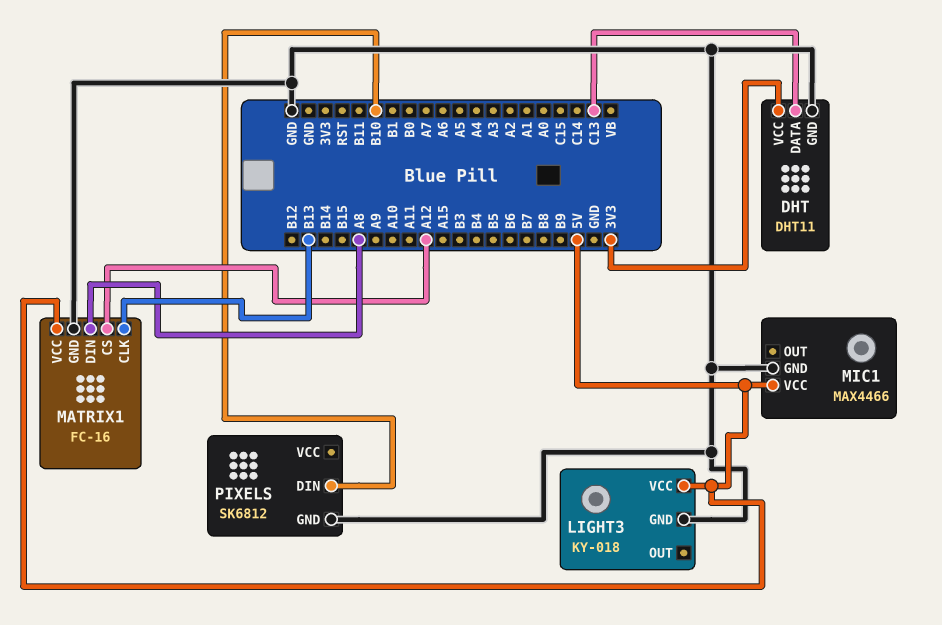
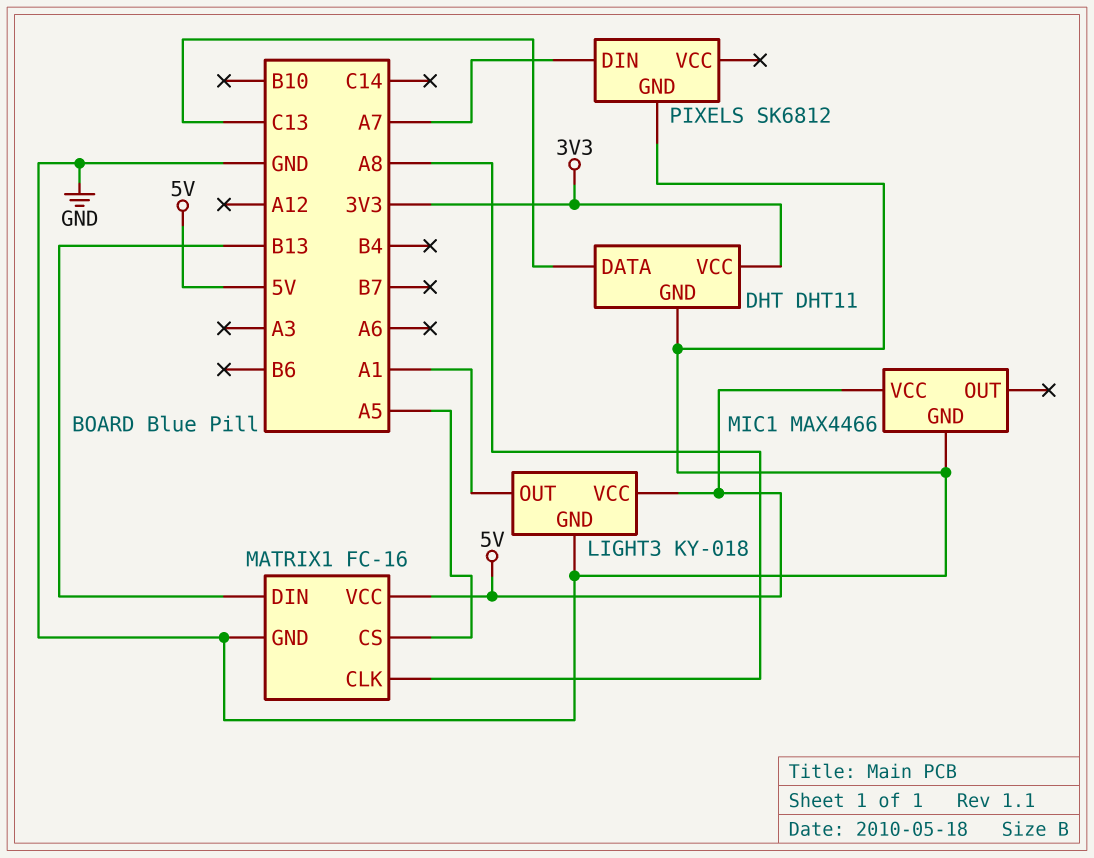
LIGHT3 pin OUT: none -> A1
MATRIX1 pin CLK: B13 -> A8
MATRIX1 pin CS: A12 -> A5
MATRIX1 pin DIN: A8 -> B13
PIXELS pin DIN: B10 -> A7

